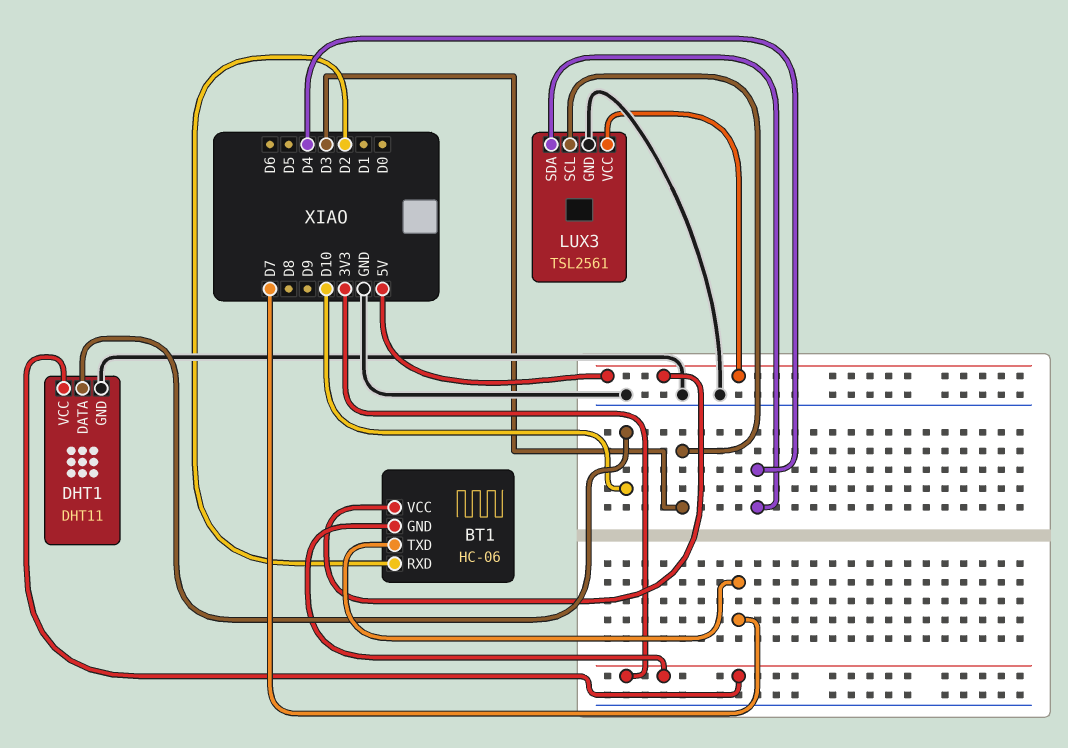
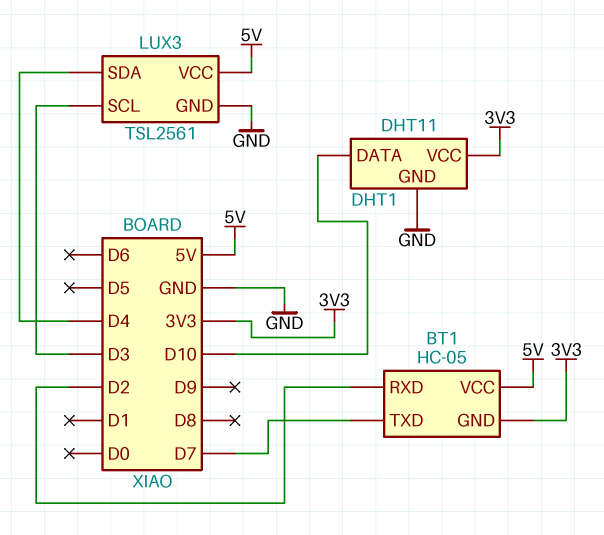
BT1: HC-06 -> HC-05

